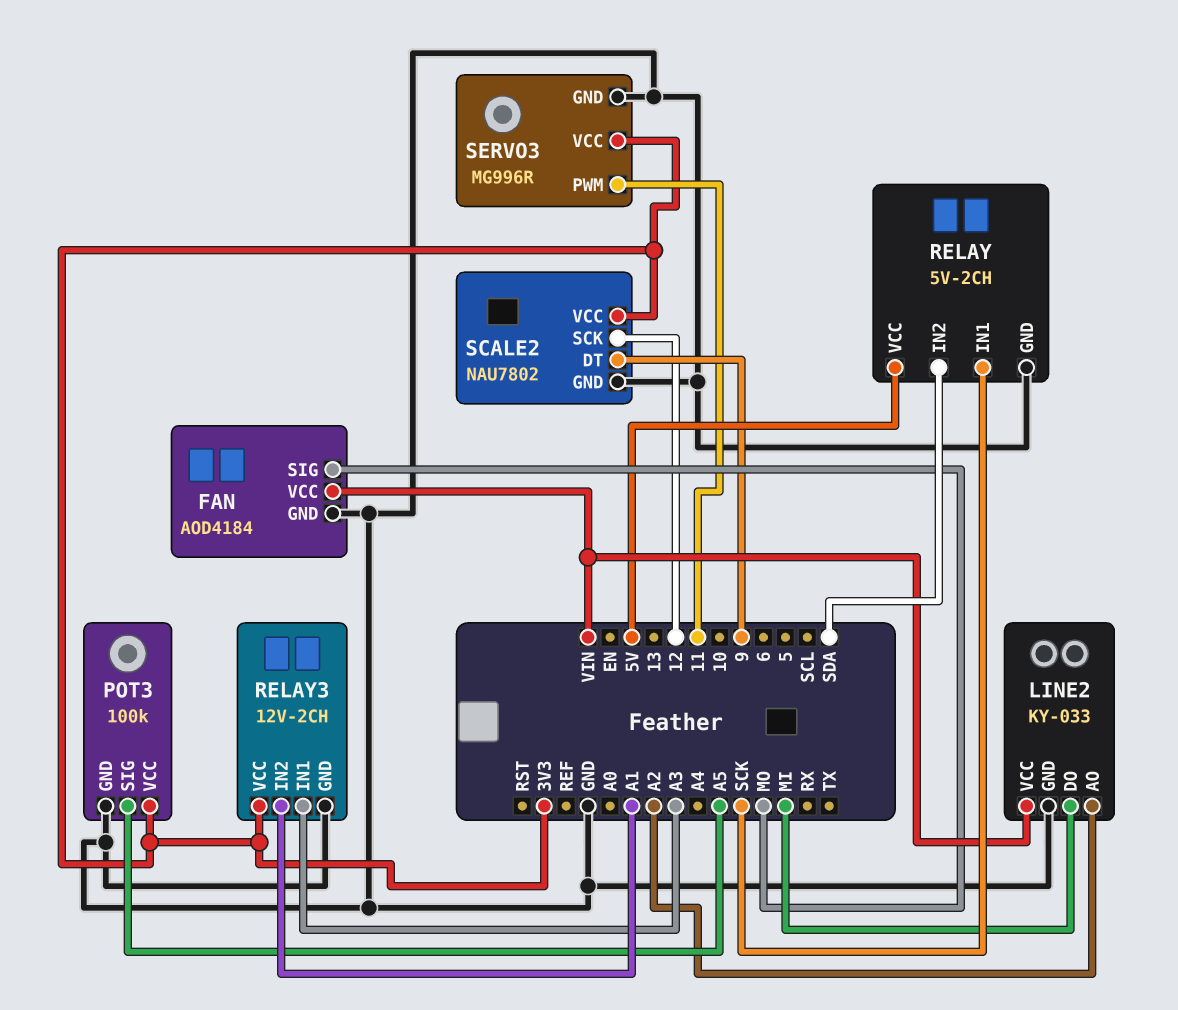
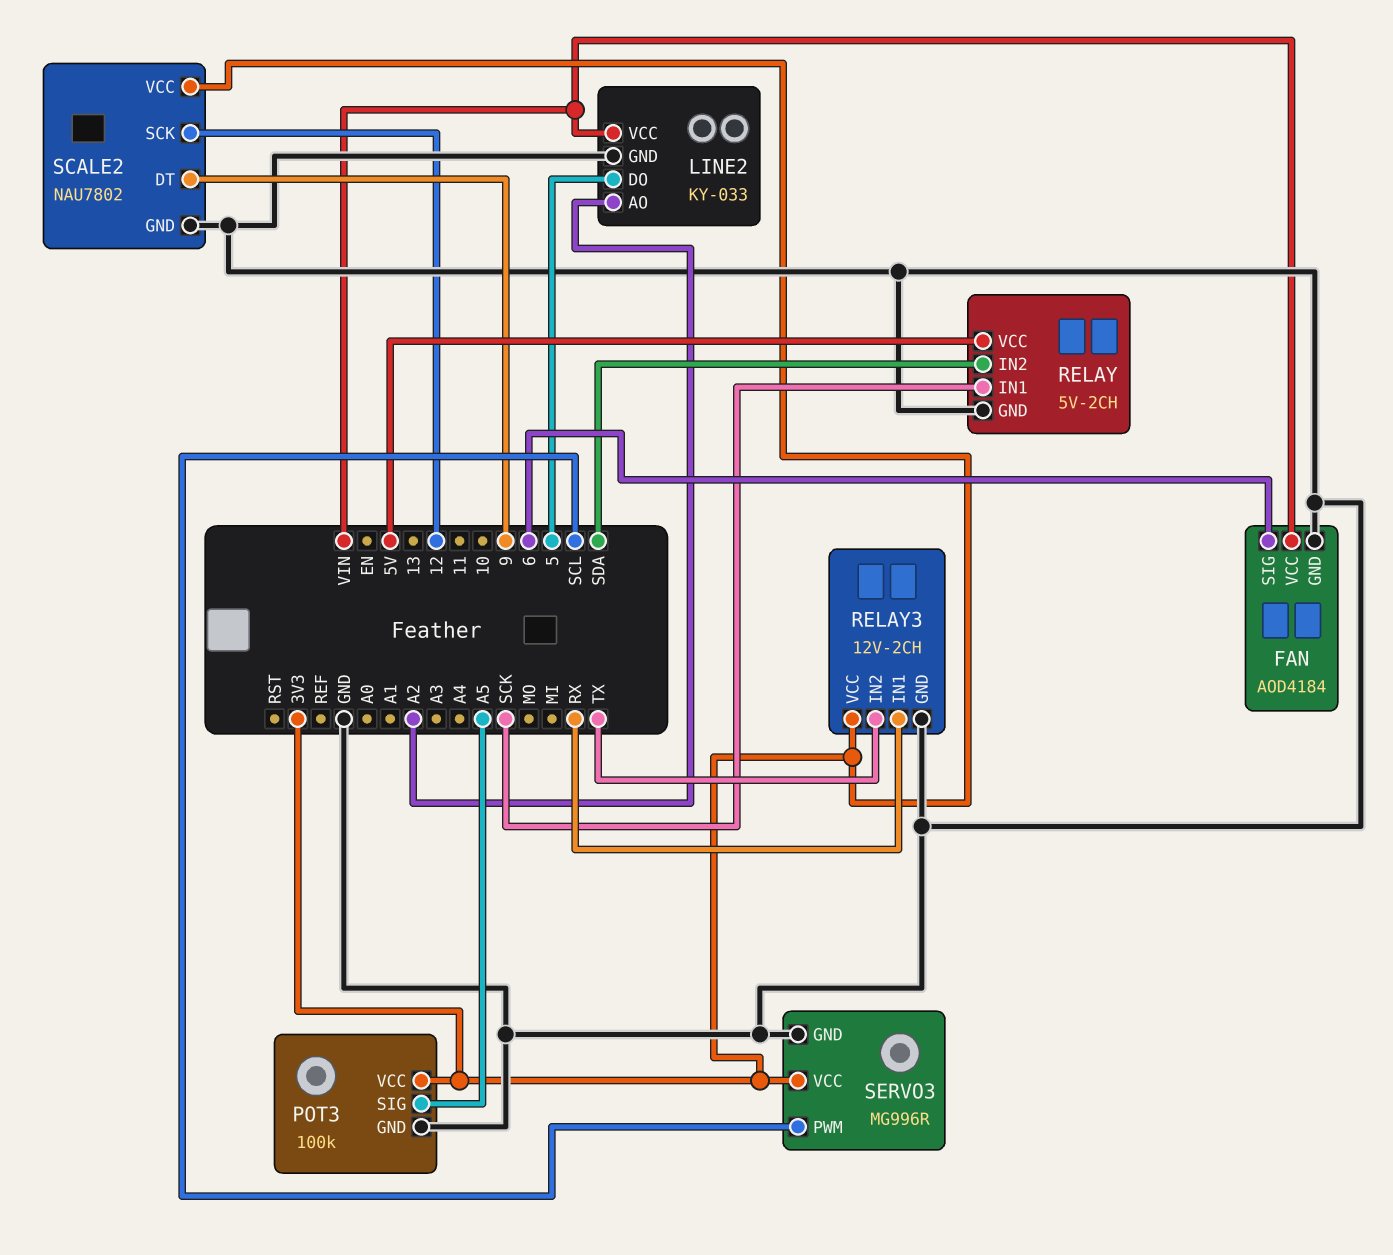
FAN pin SIG: MO -> 6
LINE2 pin DO: MI -> 5
RELAY3 pin IN1: A3 -> RX
RELAY3 pin IN2: A1 -> TX
SERVO3 pin PWM: 11 -> SCL

